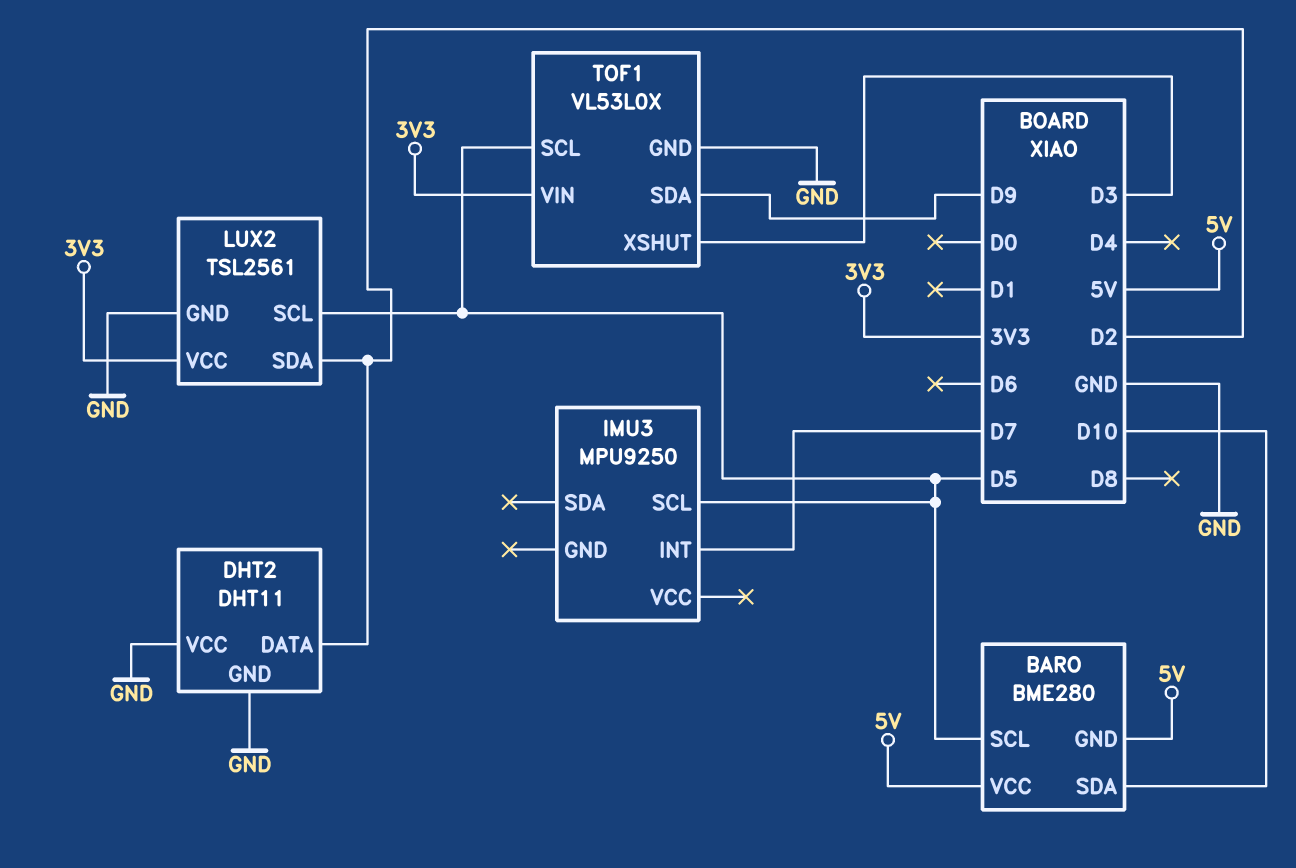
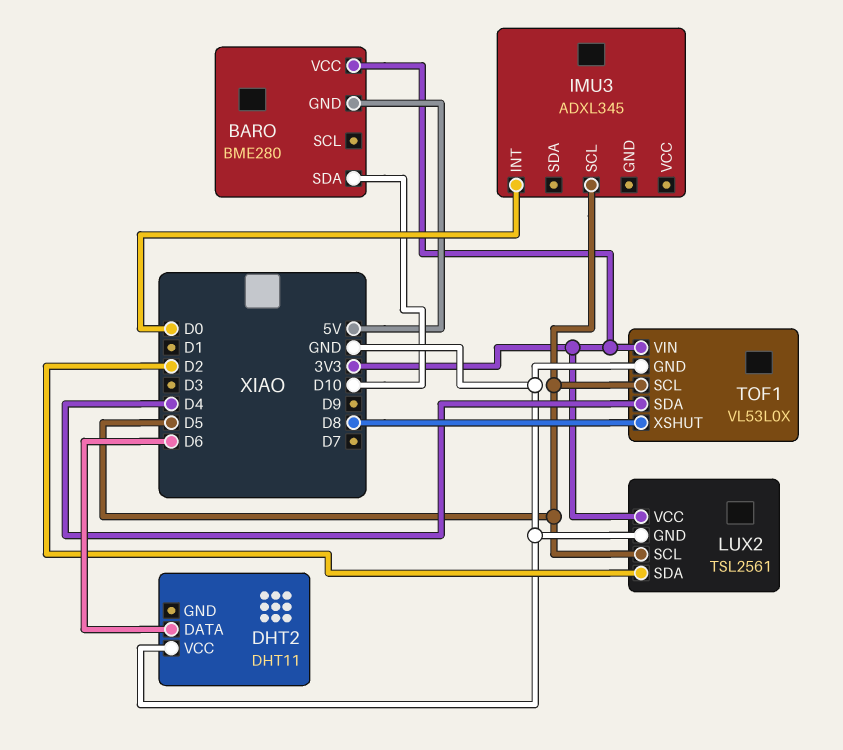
BARO pin SCL: D5 -> none
BARO pin VCC: 5V -> 3V3
DHT2 pin DATA: D2 -> D6
DHT2 pin GND: GND -> none
IMU3: MPU9250 -> ADXL345
IMU3 pin INT: D7 -> D0
TOF1 pin SDA: D9 -> D4
TOF1 pin XSHUT: D3 -> D8

